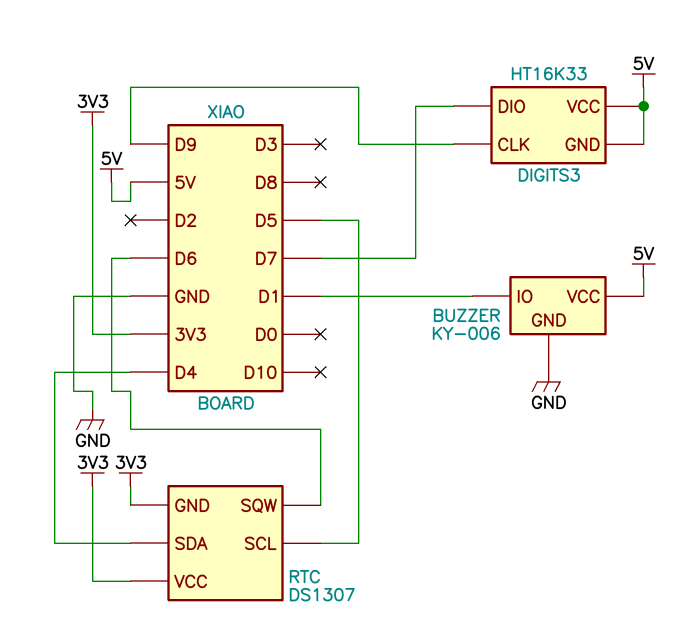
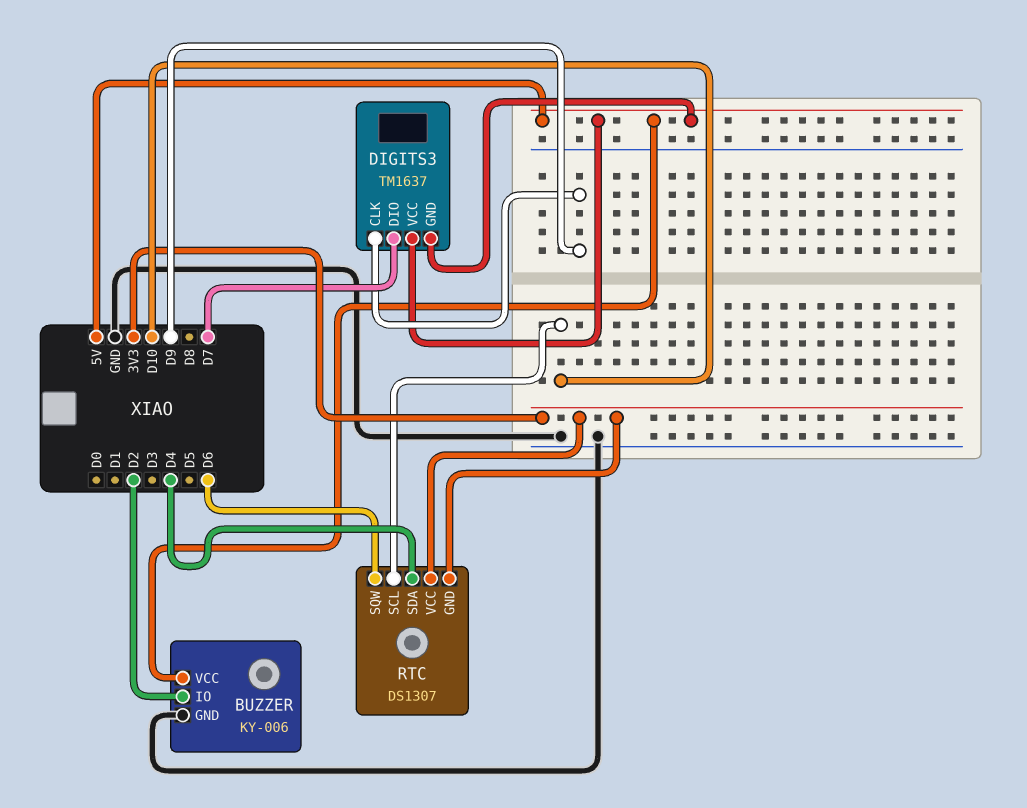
BUZZER pin IO: D1 -> D2
DIGITS3: HT16K33 -> TM1637
RTC pin SCL: D5 -> D10

